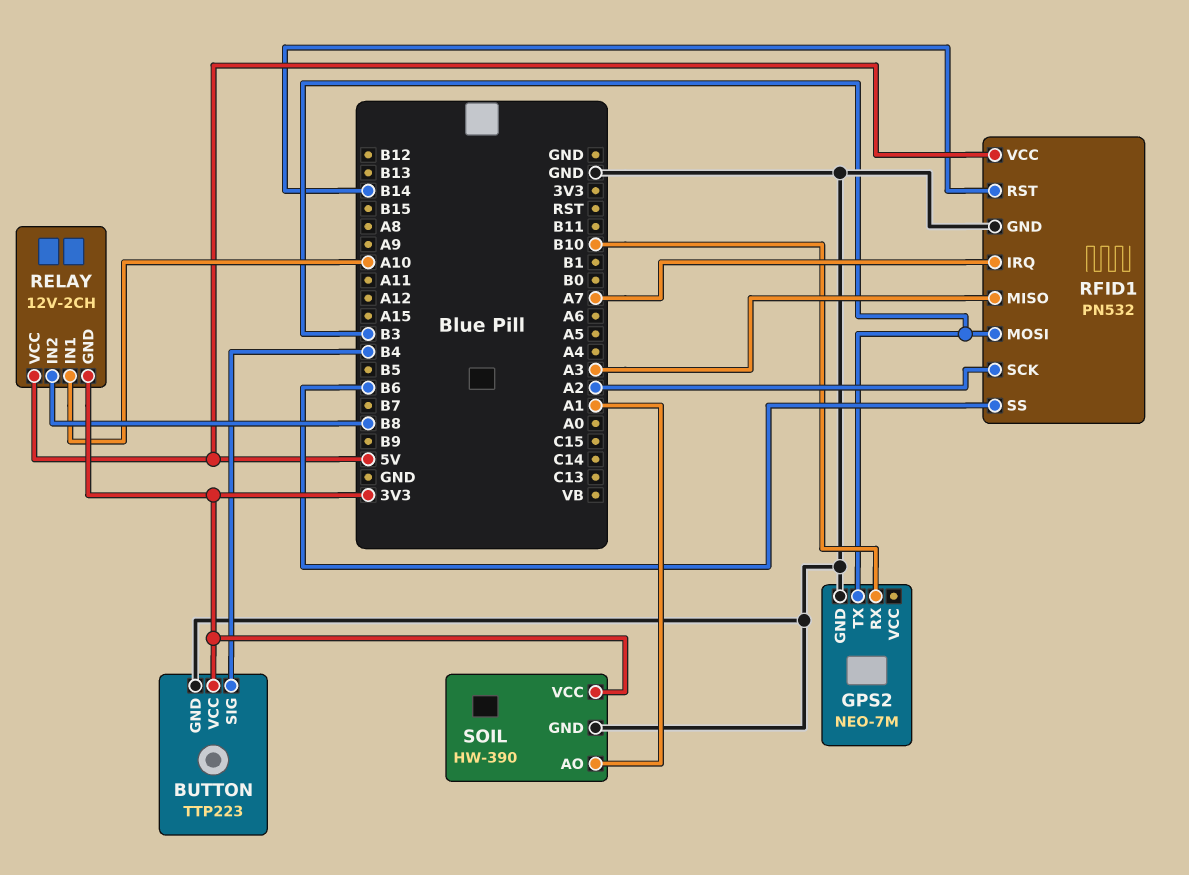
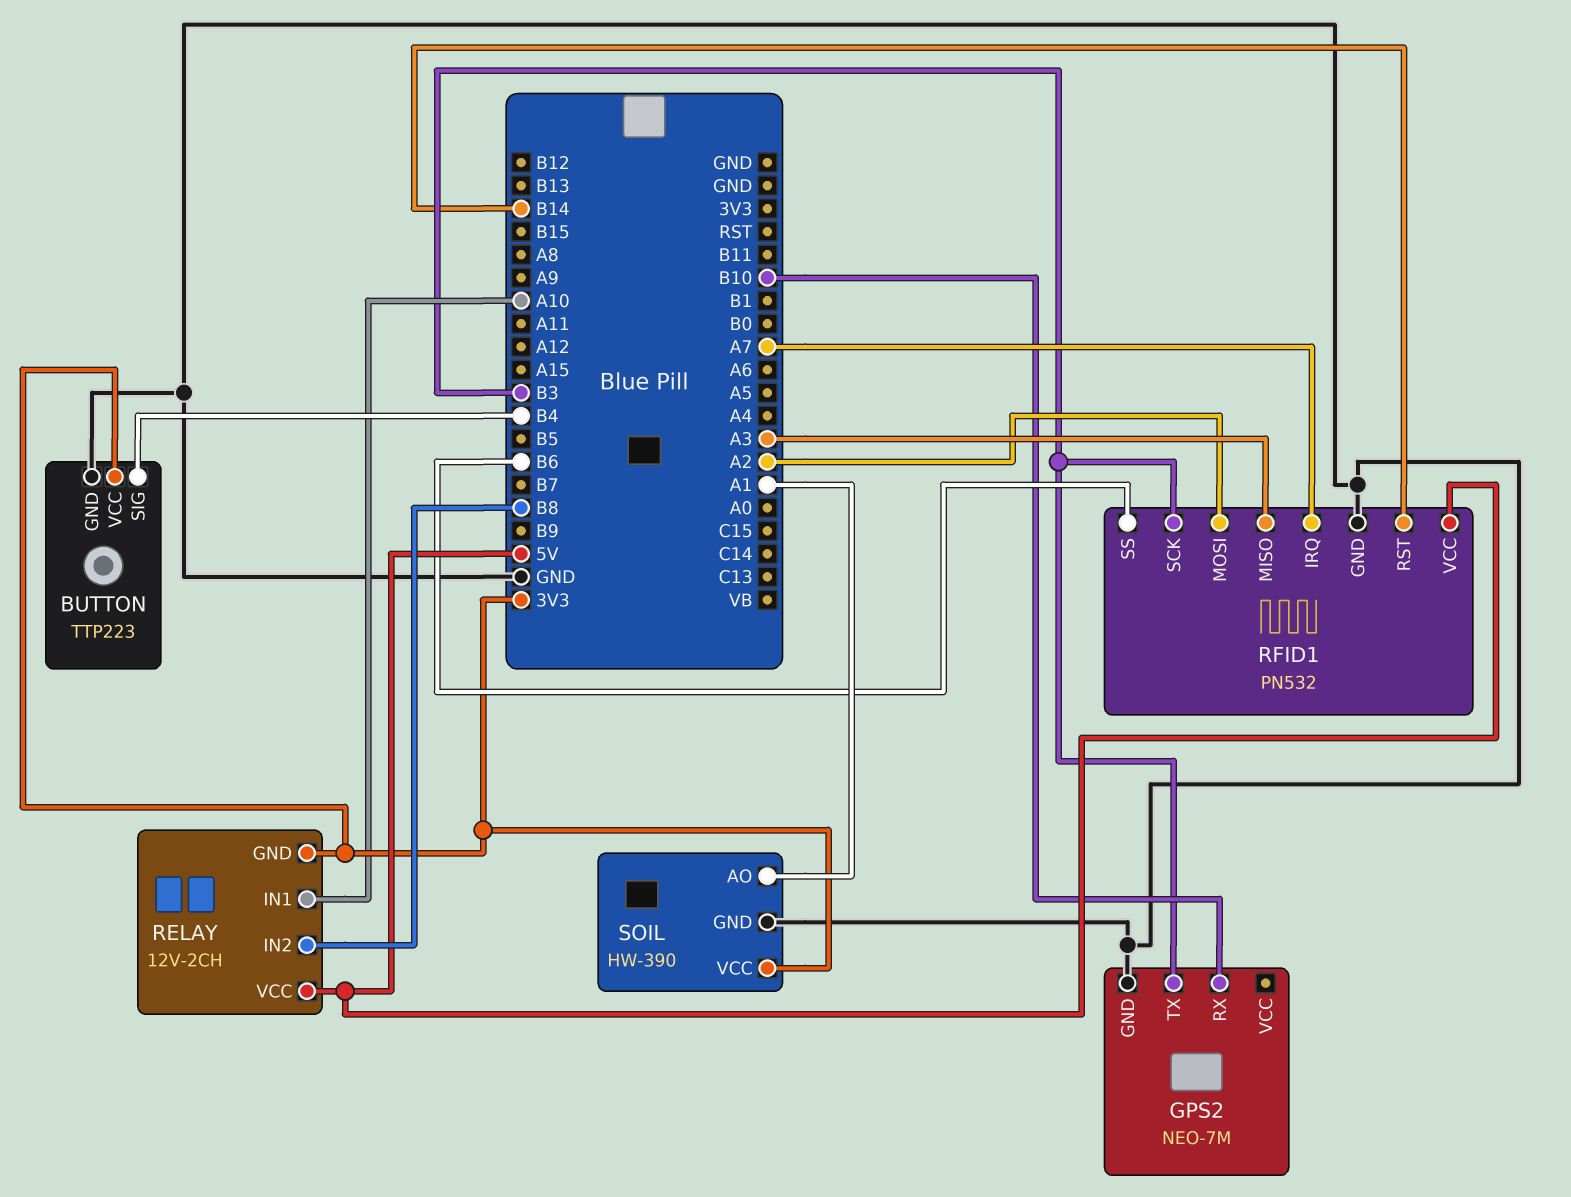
RFID1 pin MOSI: B3 -> A2
RFID1 pin SCK: A2 -> B3

